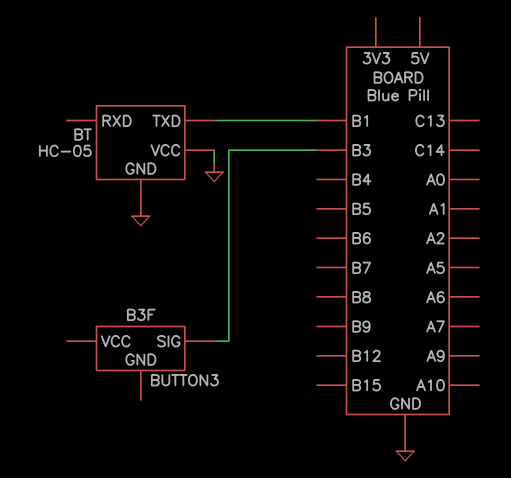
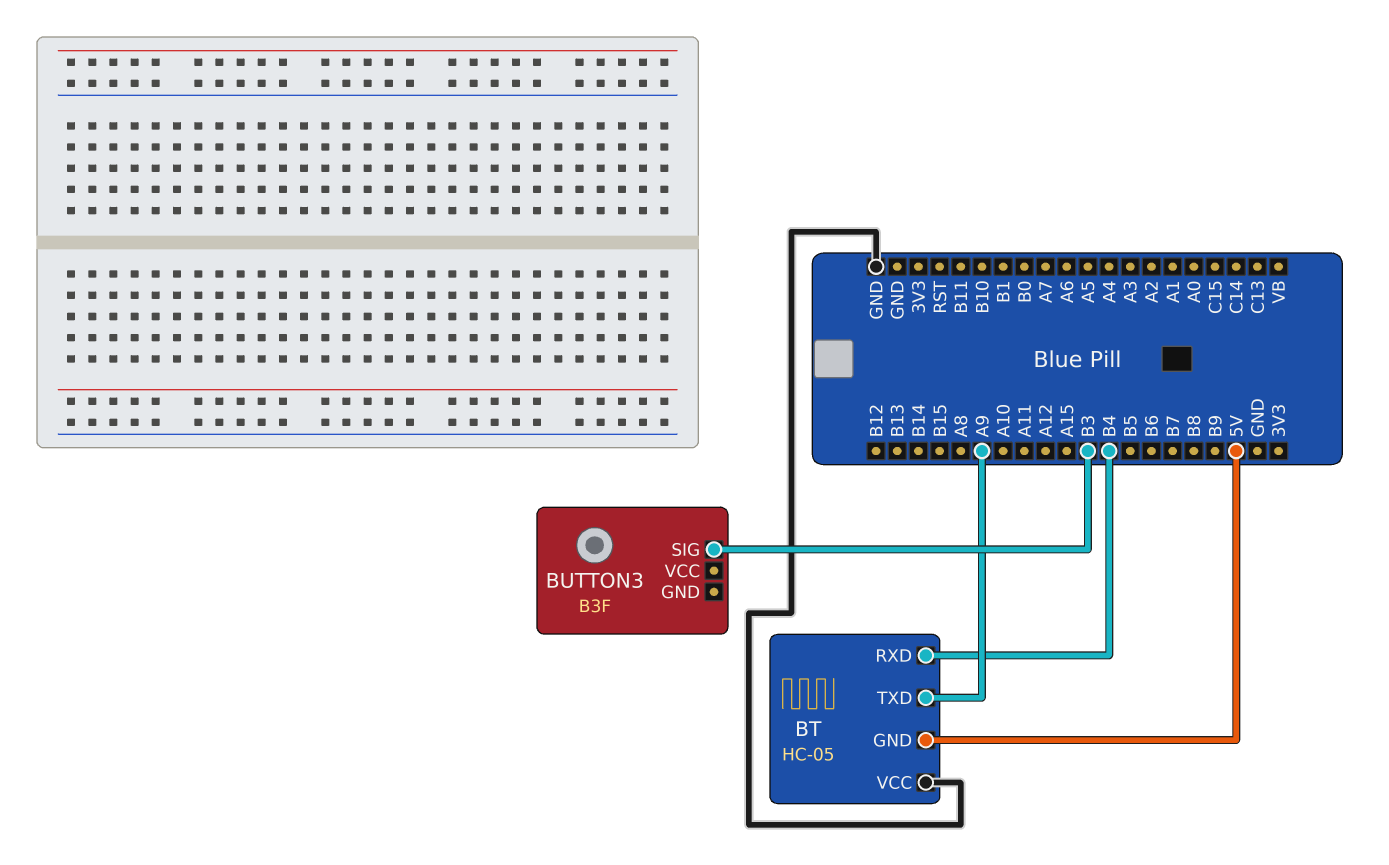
BT pin GND: GND -> 5V
BT pin RXD: none -> B4
BT pin TXD: B1 -> A9

